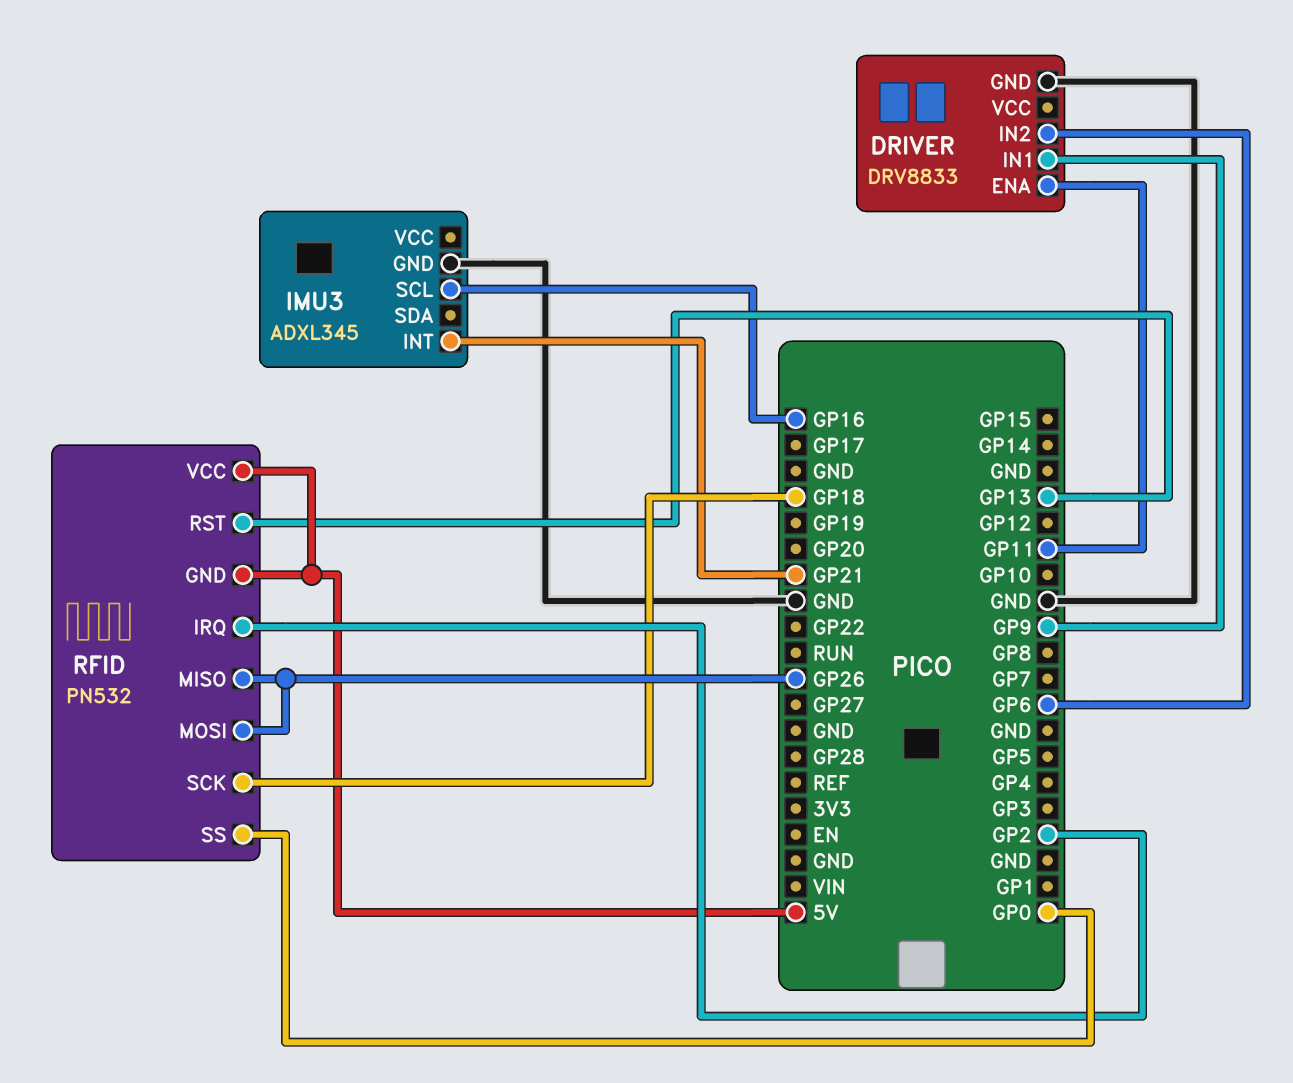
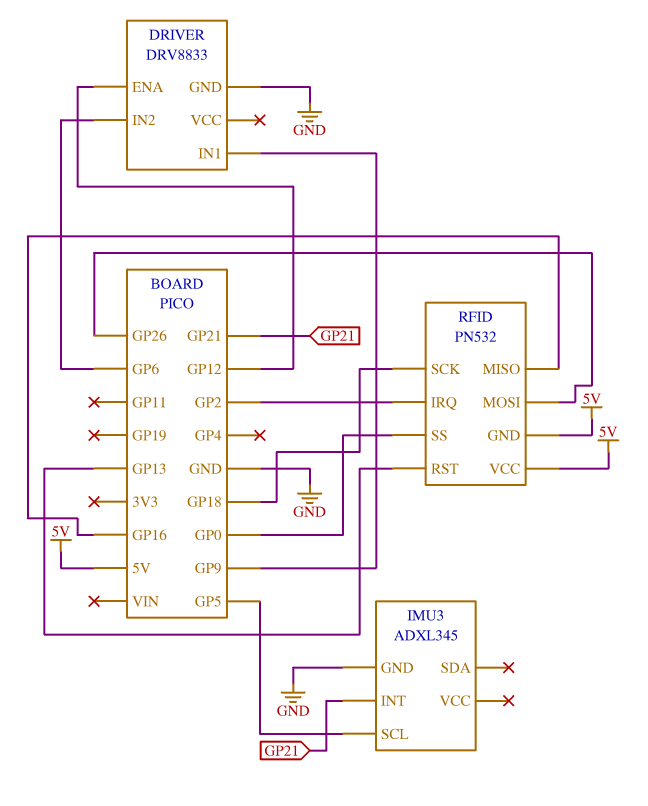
DRIVER pin ENA: GP11 -> GP12
IMU3 pin SCL: GP16 -> GP5
RFID pin MISO: GP26 -> GP16

